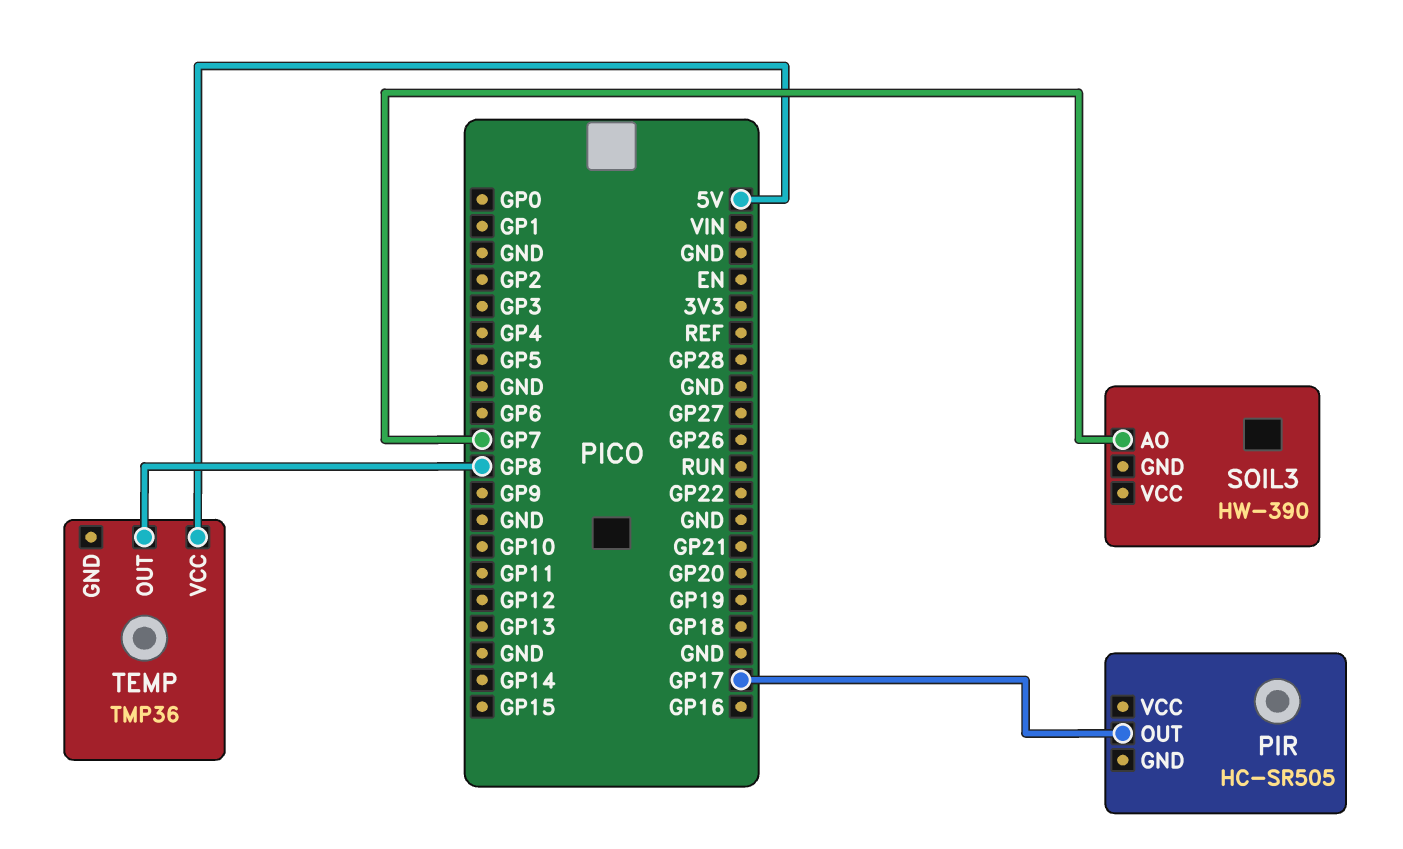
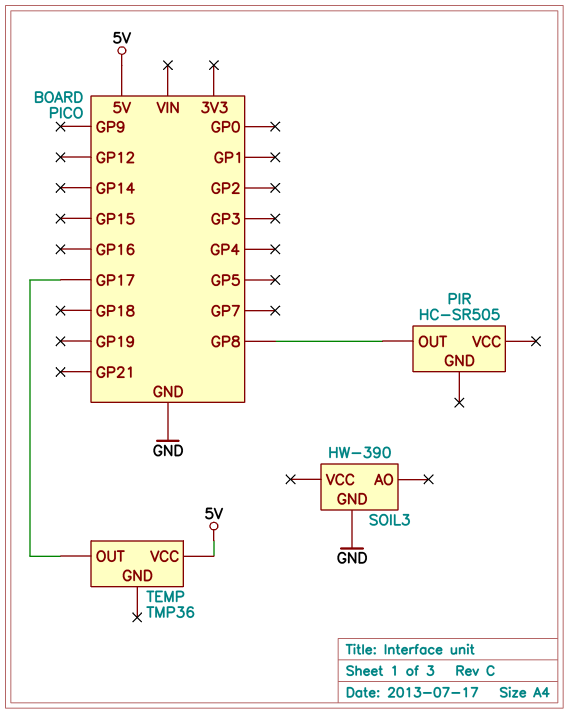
PIR pin OUT: GP17 -> GP8
SOIL3 pin AO: GP7 -> none
SOIL3 pin GND: none -> GND
TEMP pin OUT: GP8 -> GP17

